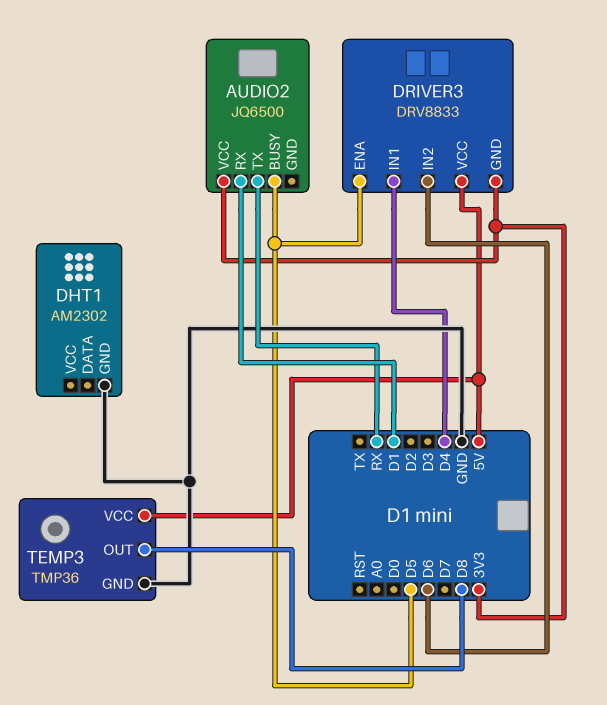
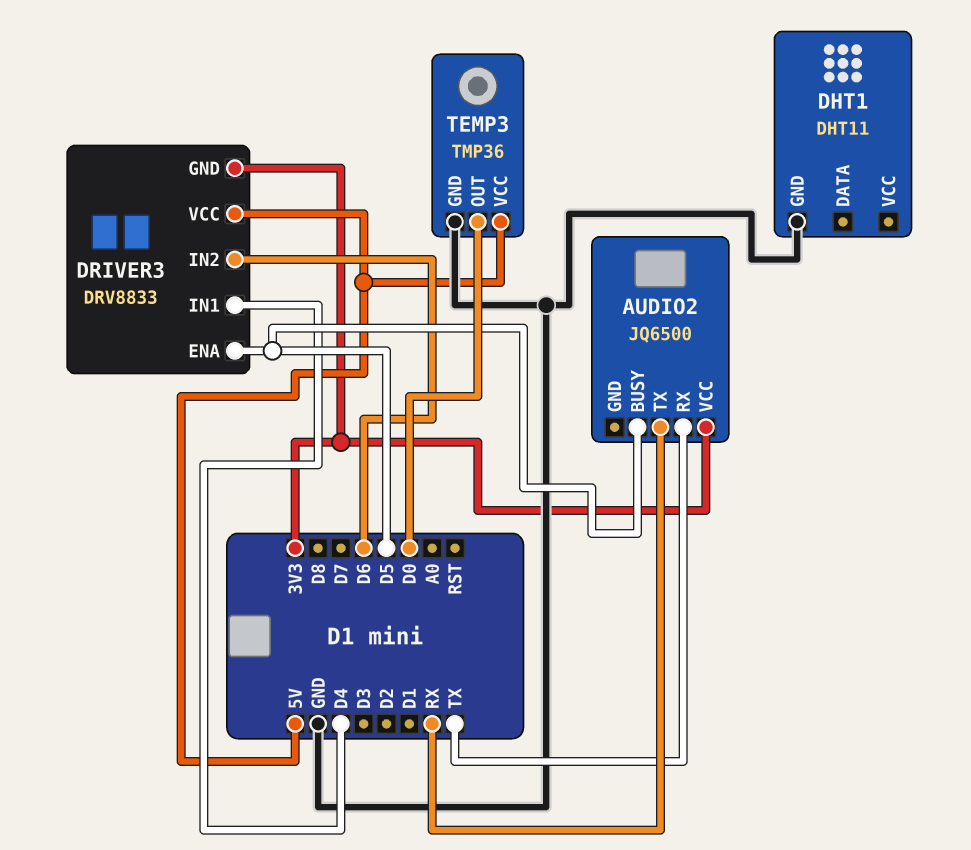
AUDIO2 pin RX: D1 -> TX
DHT1: AM2302 -> DHT11
TEMP3 pin OUT: D8 -> D0

